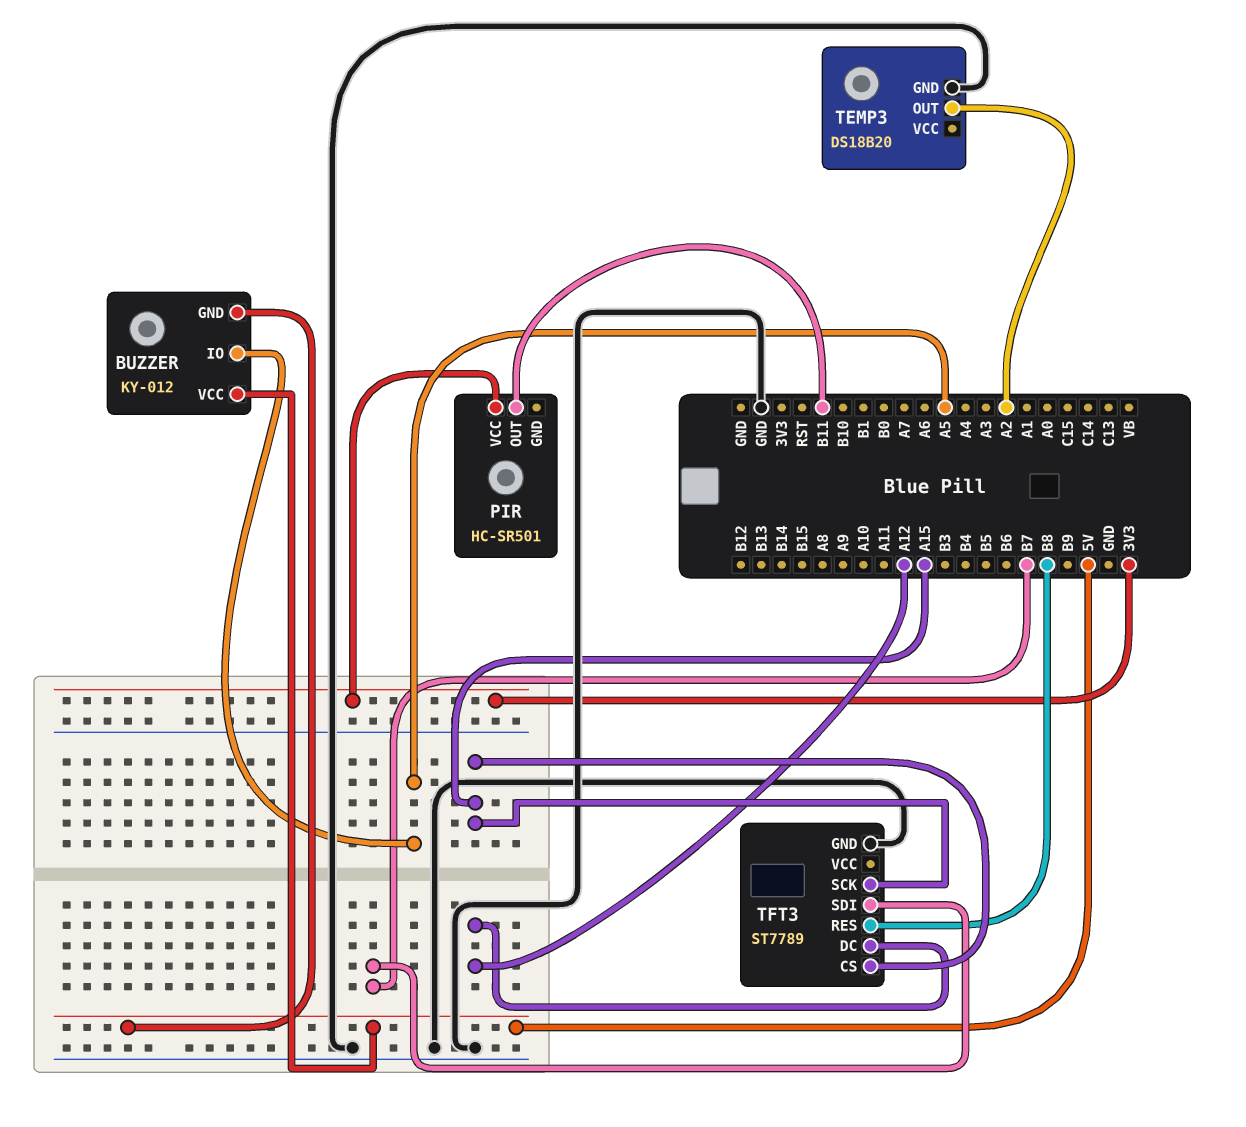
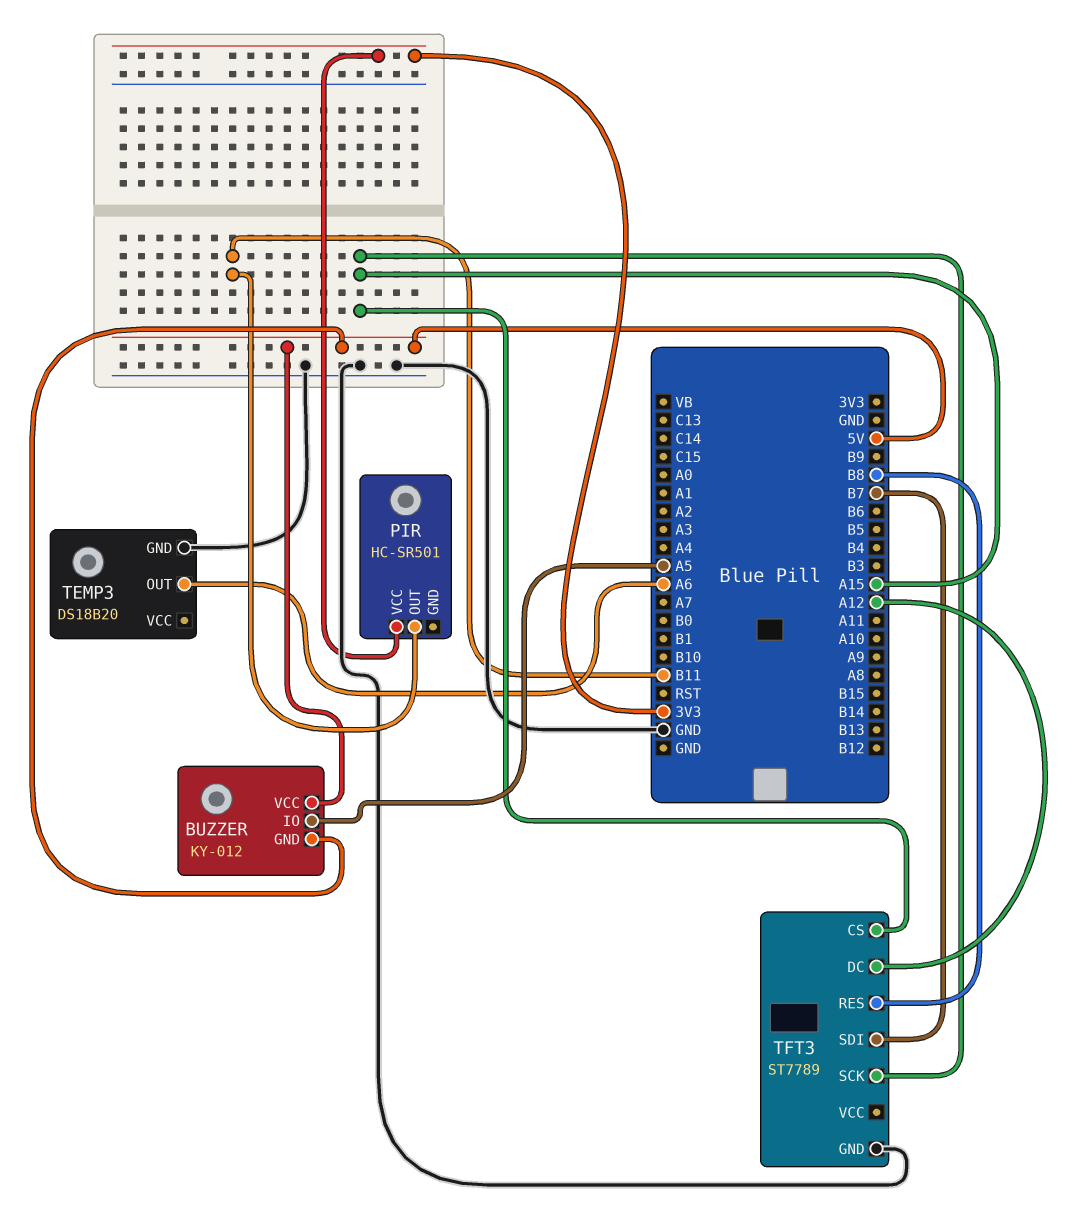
TEMP3 pin OUT: A2 -> A6

